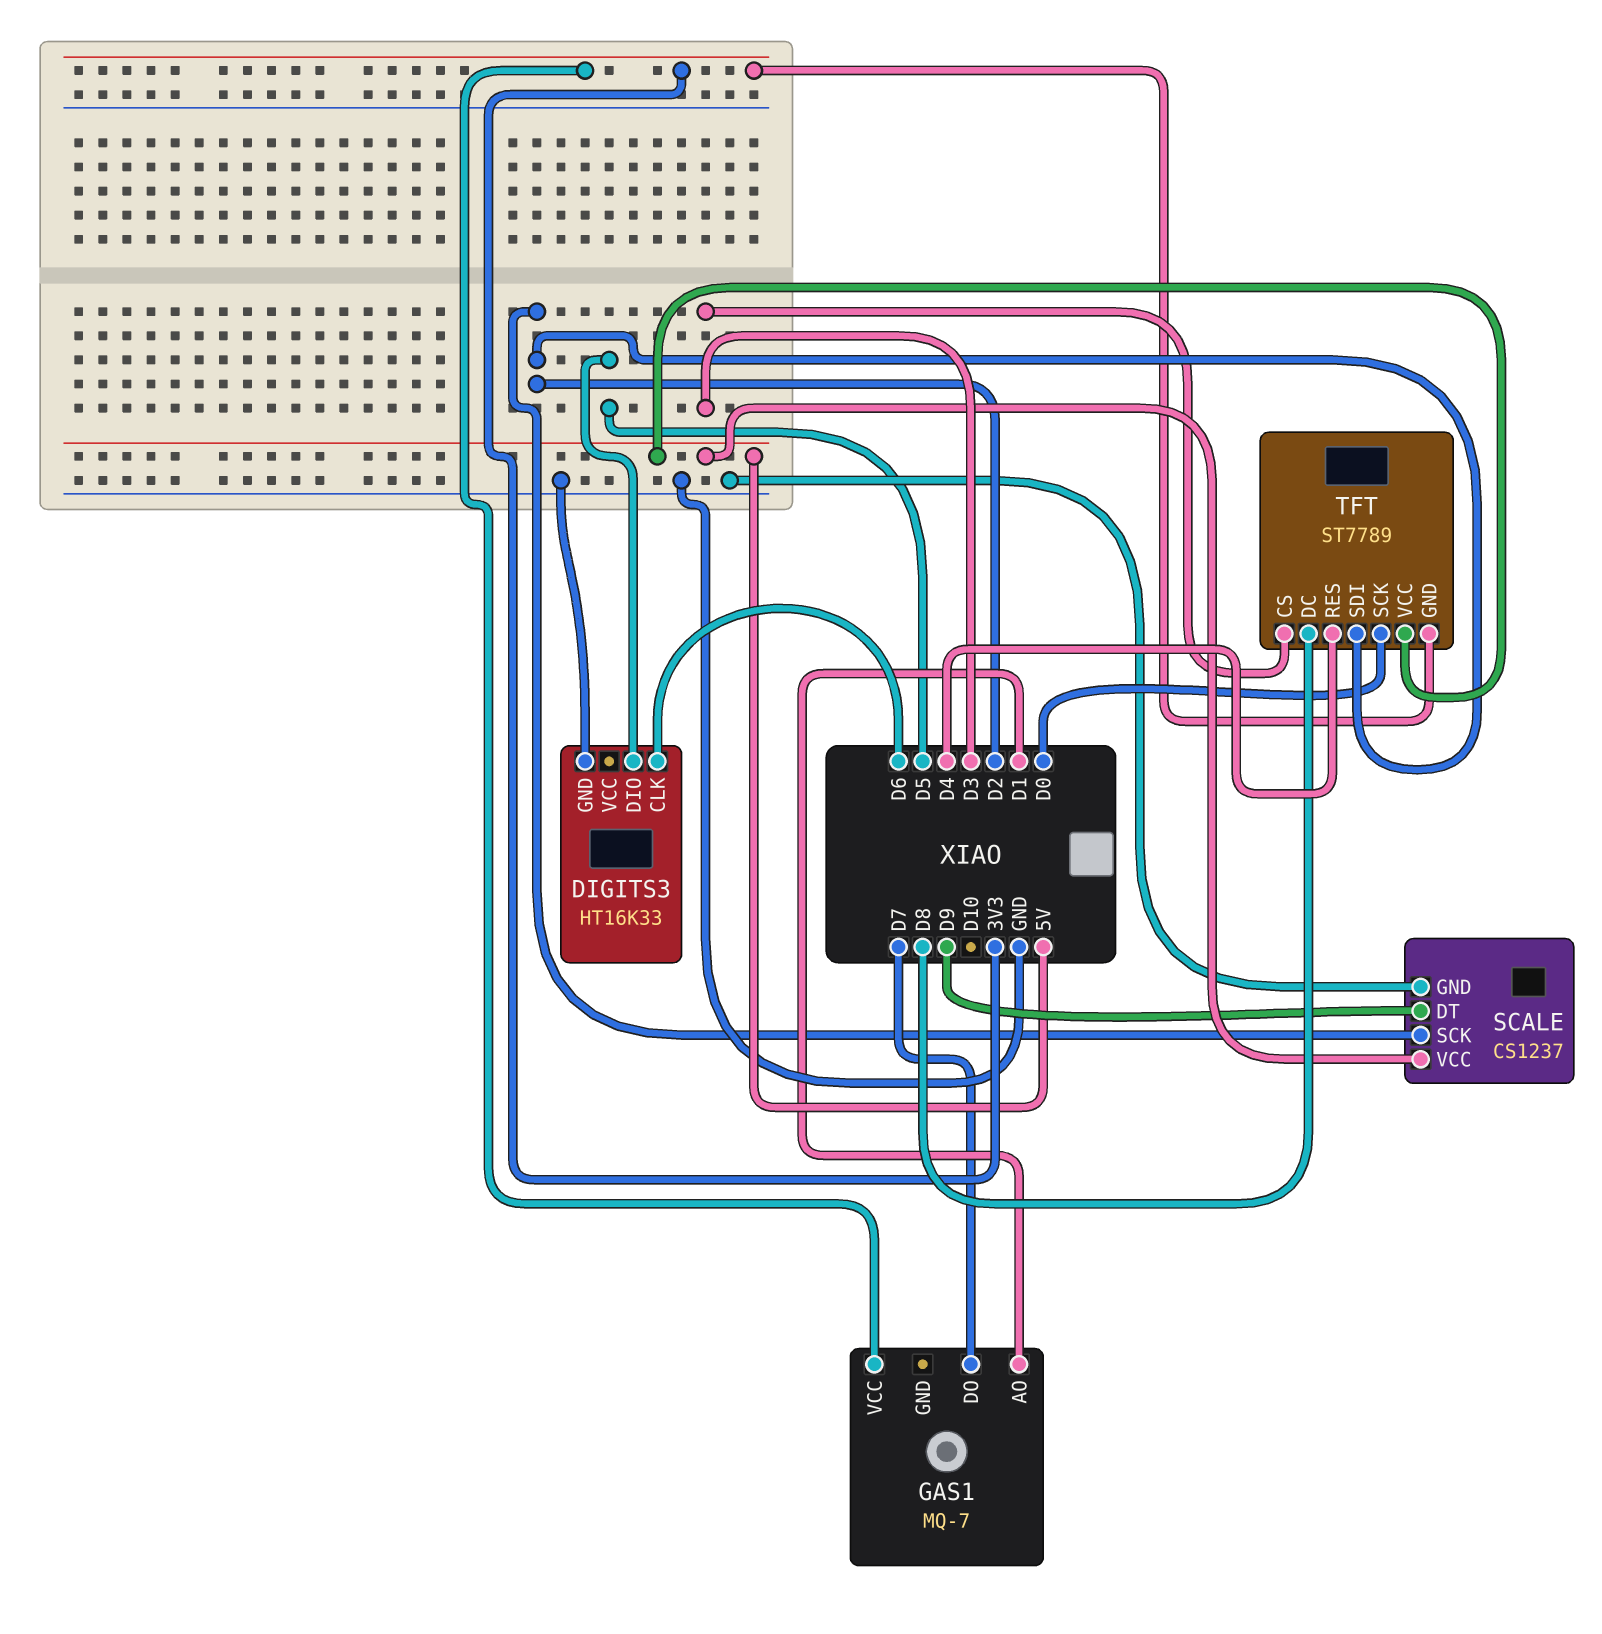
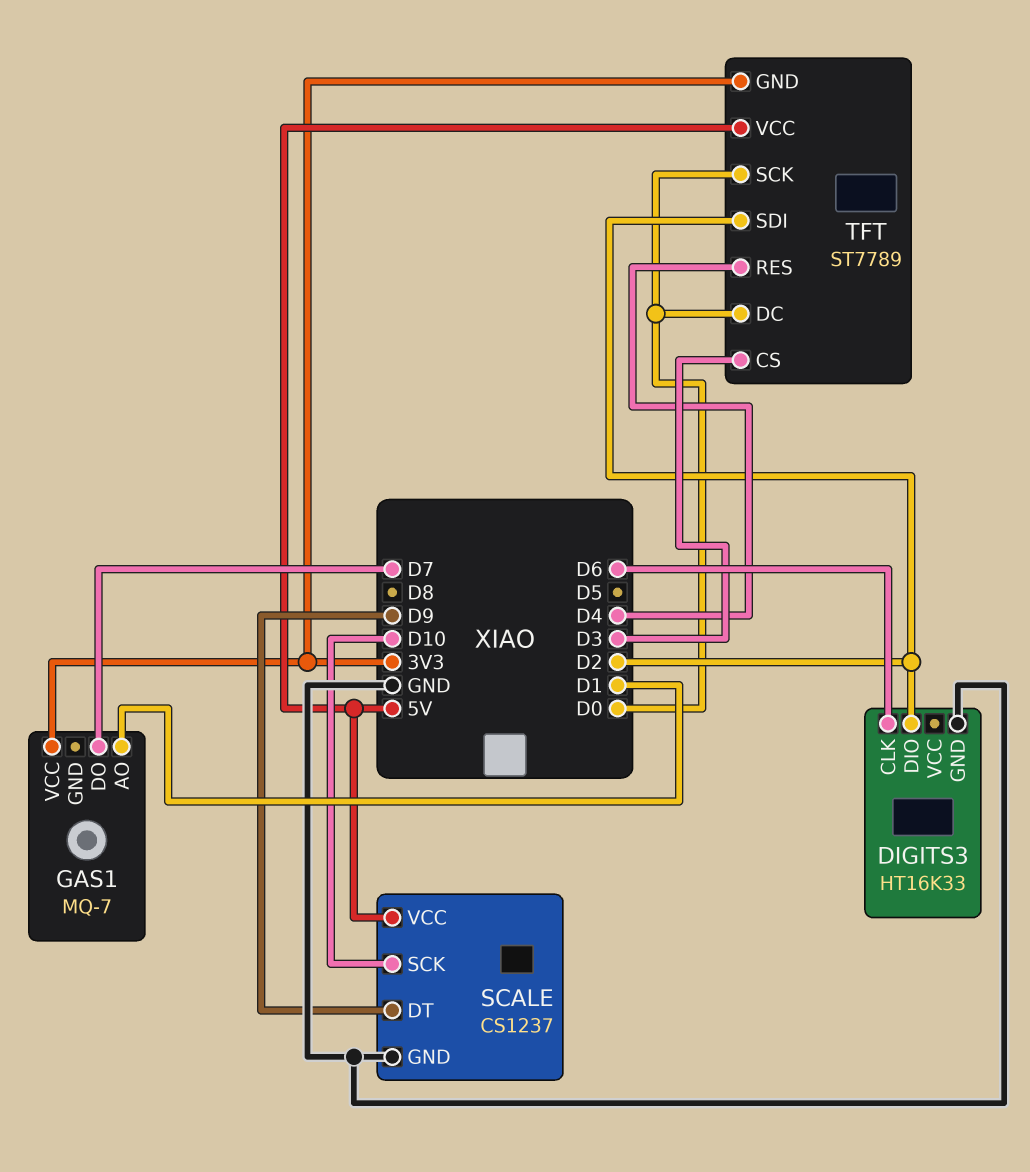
DIGITS3 pin DIO: D5 -> D2
SCALE pin SCK: D2 -> D10
TFT pin DC: D8 -> D0

